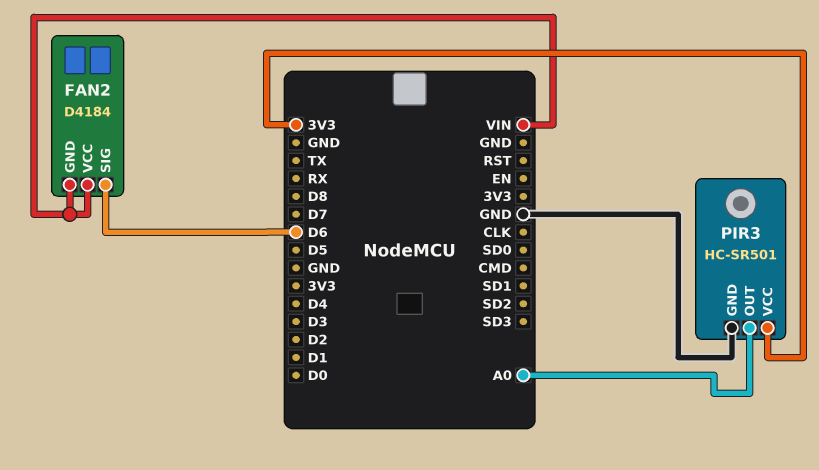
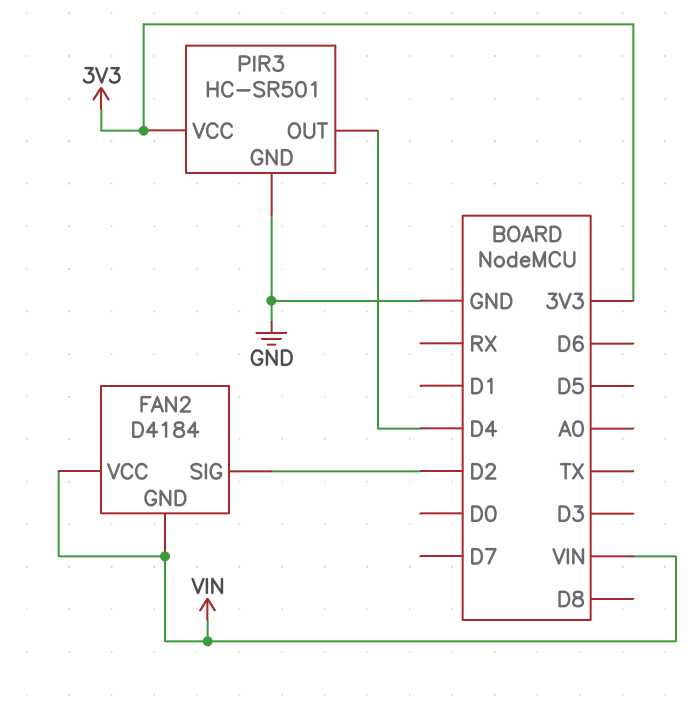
FAN2 pin SIG: D6 -> D2
PIR3 pin OUT: A0 -> D4

